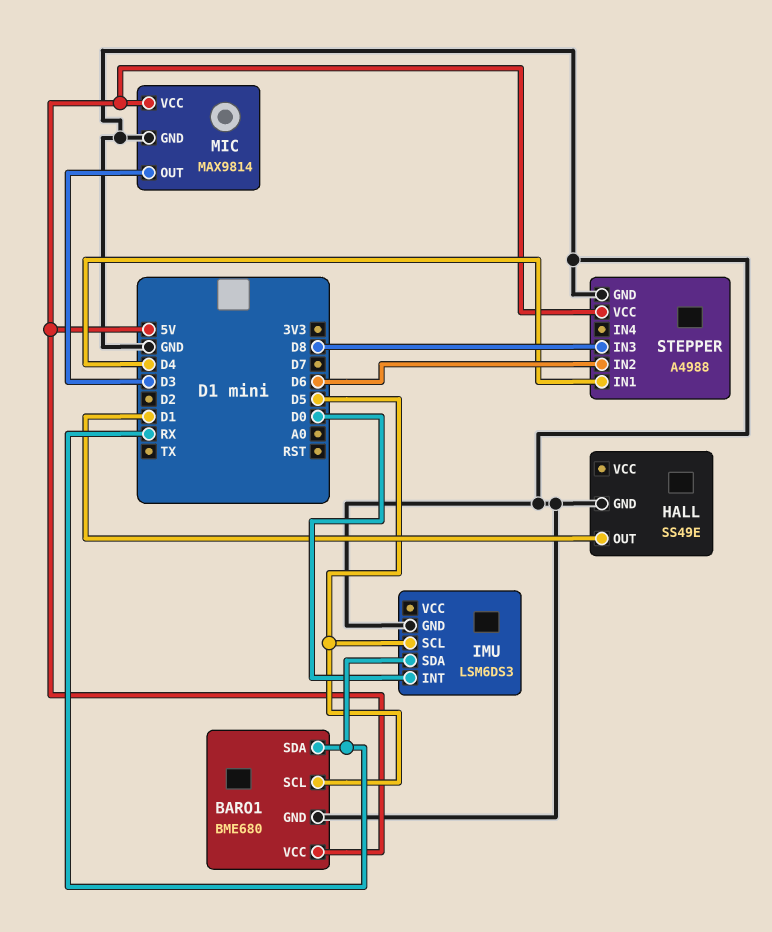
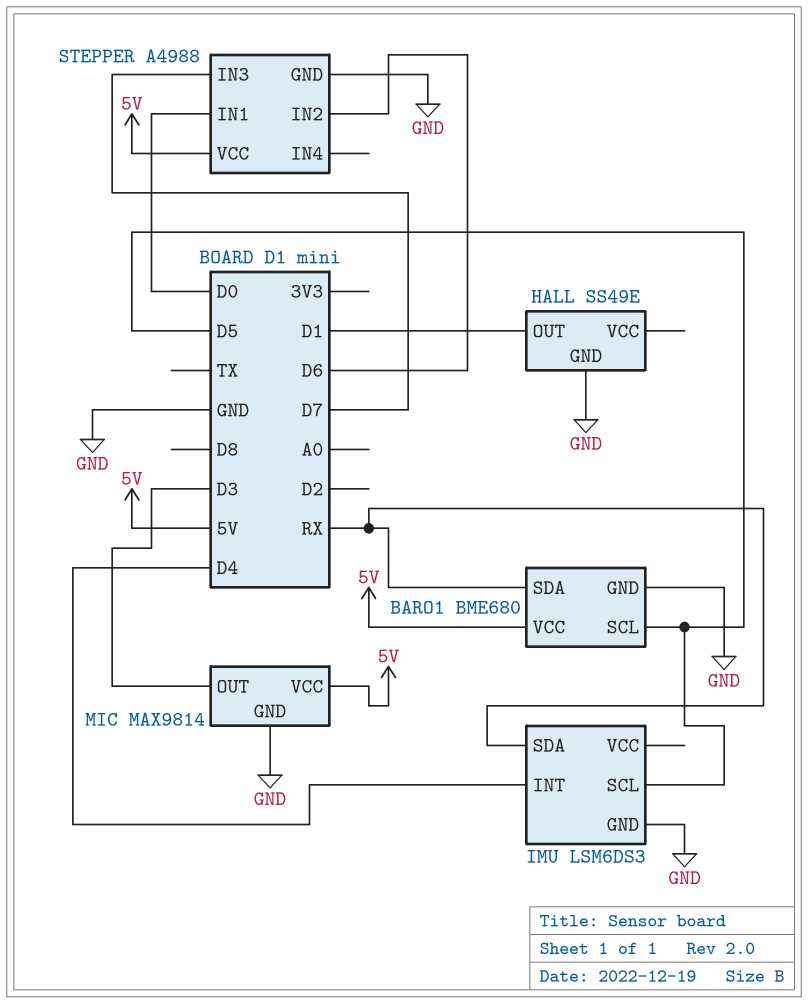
IMU pin INT: D0 -> D4
STEPPER pin IN1: D4 -> D0
STEPPER pin IN3: D8 -> D7

